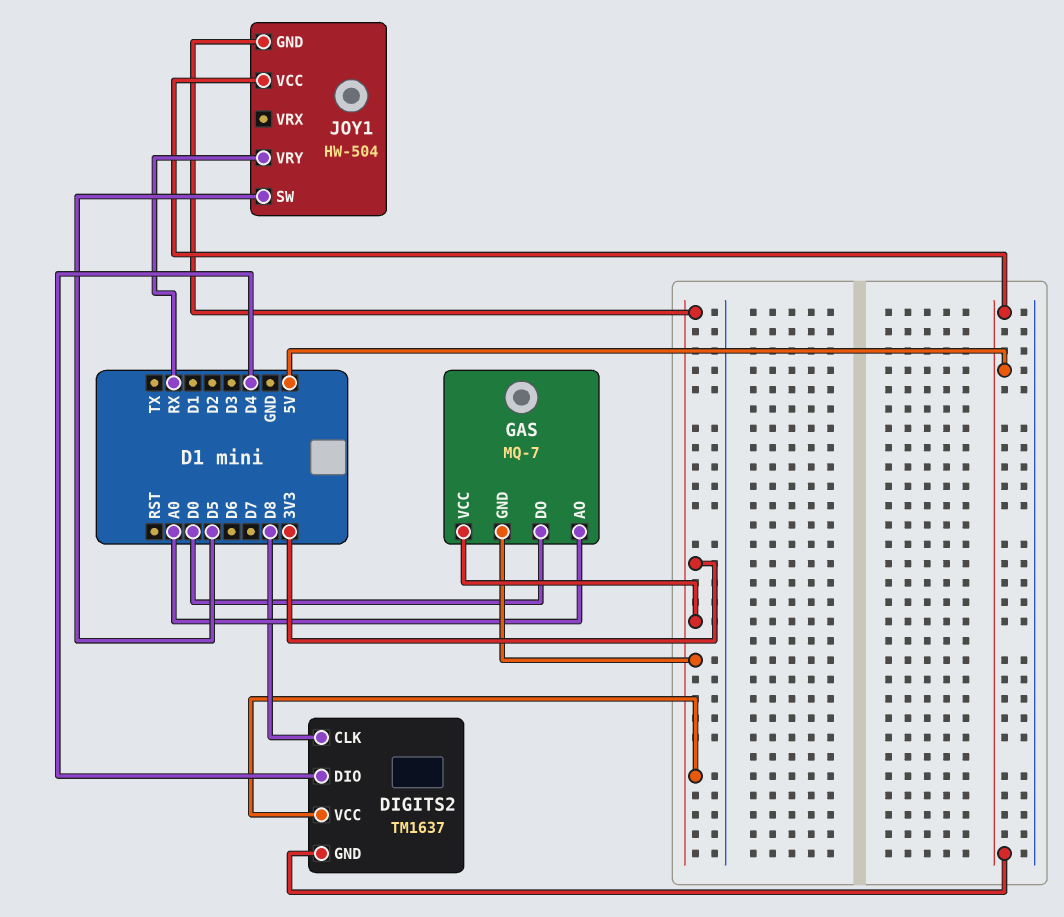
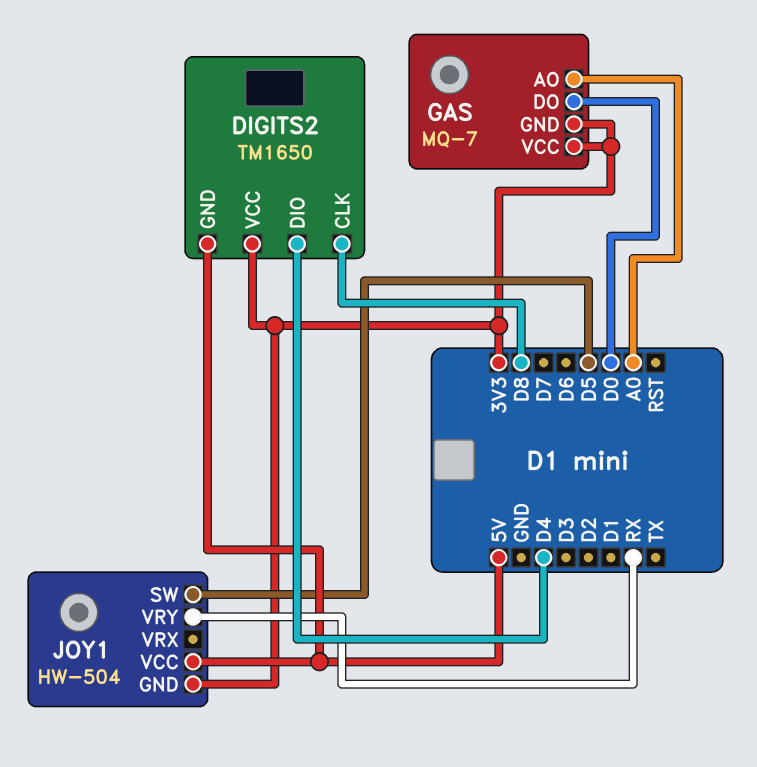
DIGITS2: TM1637 -> TM1650

